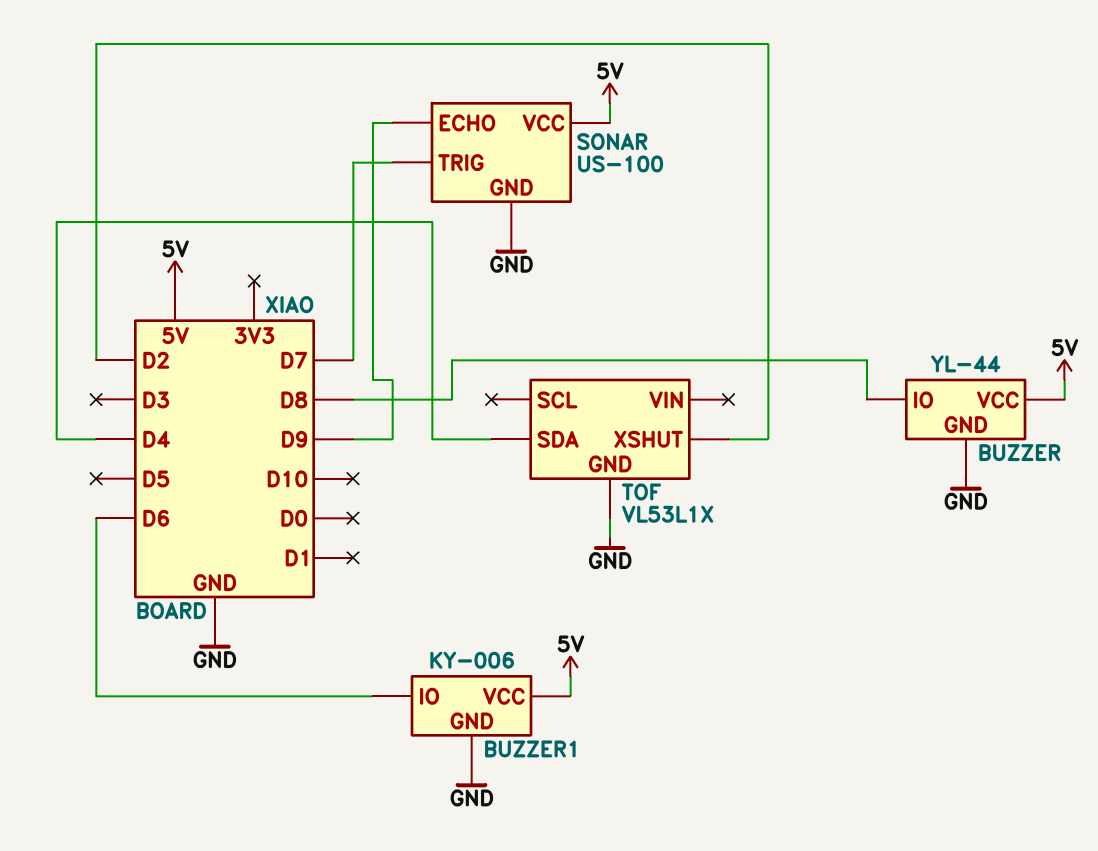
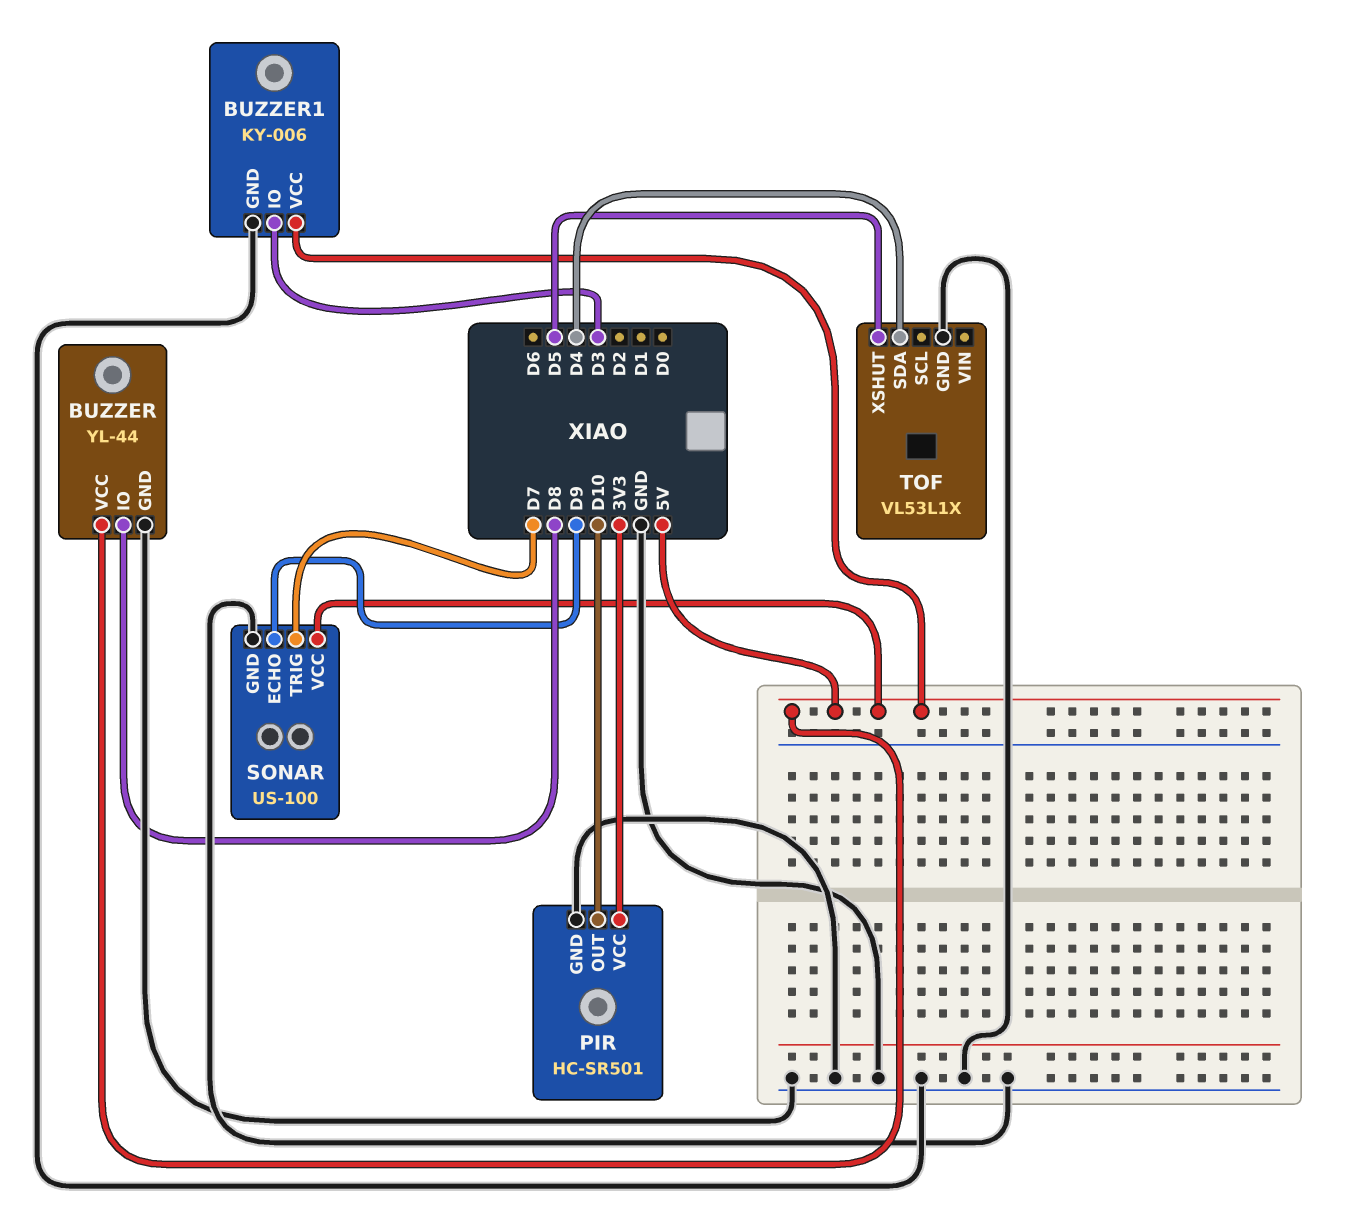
BUZZER1 pin IO: D6 -> D3
PIR: none -> HC-SR501
PIR pin GND: none -> GND
PIR pin OUT: none -> D10
PIR pin VCC: none -> 3V3
TOF pin XSHUT: D2 -> D5

